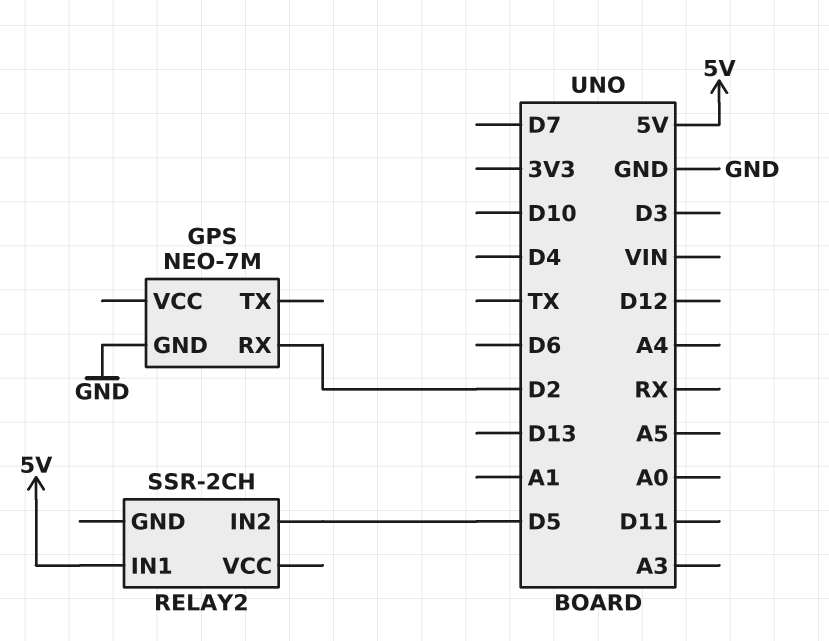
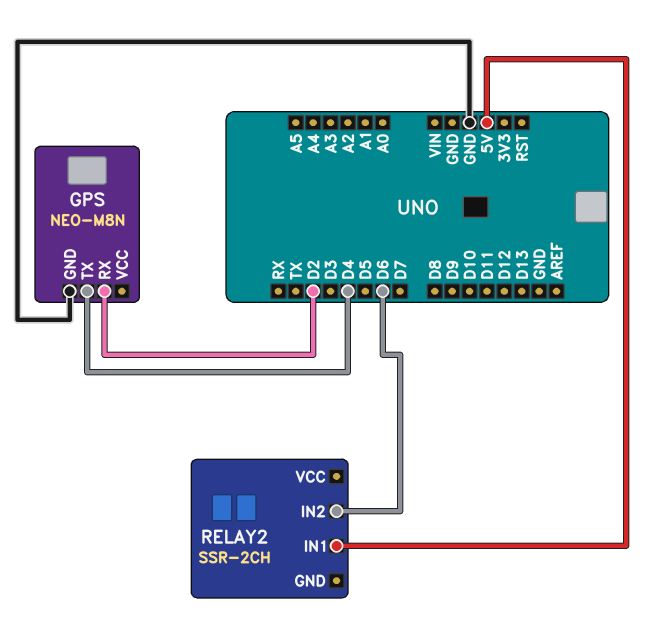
GPS: NEO-7M -> NEO-M8N
GPS pin TX: none -> D4
RELAY2 pin IN2: D5 -> D6

